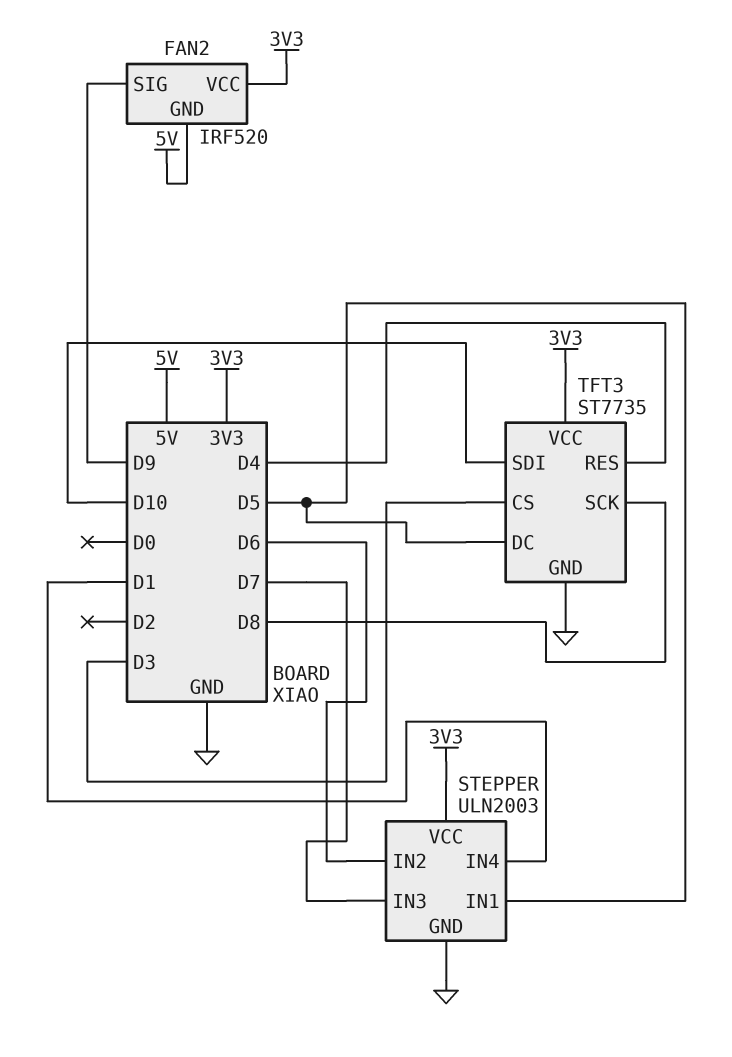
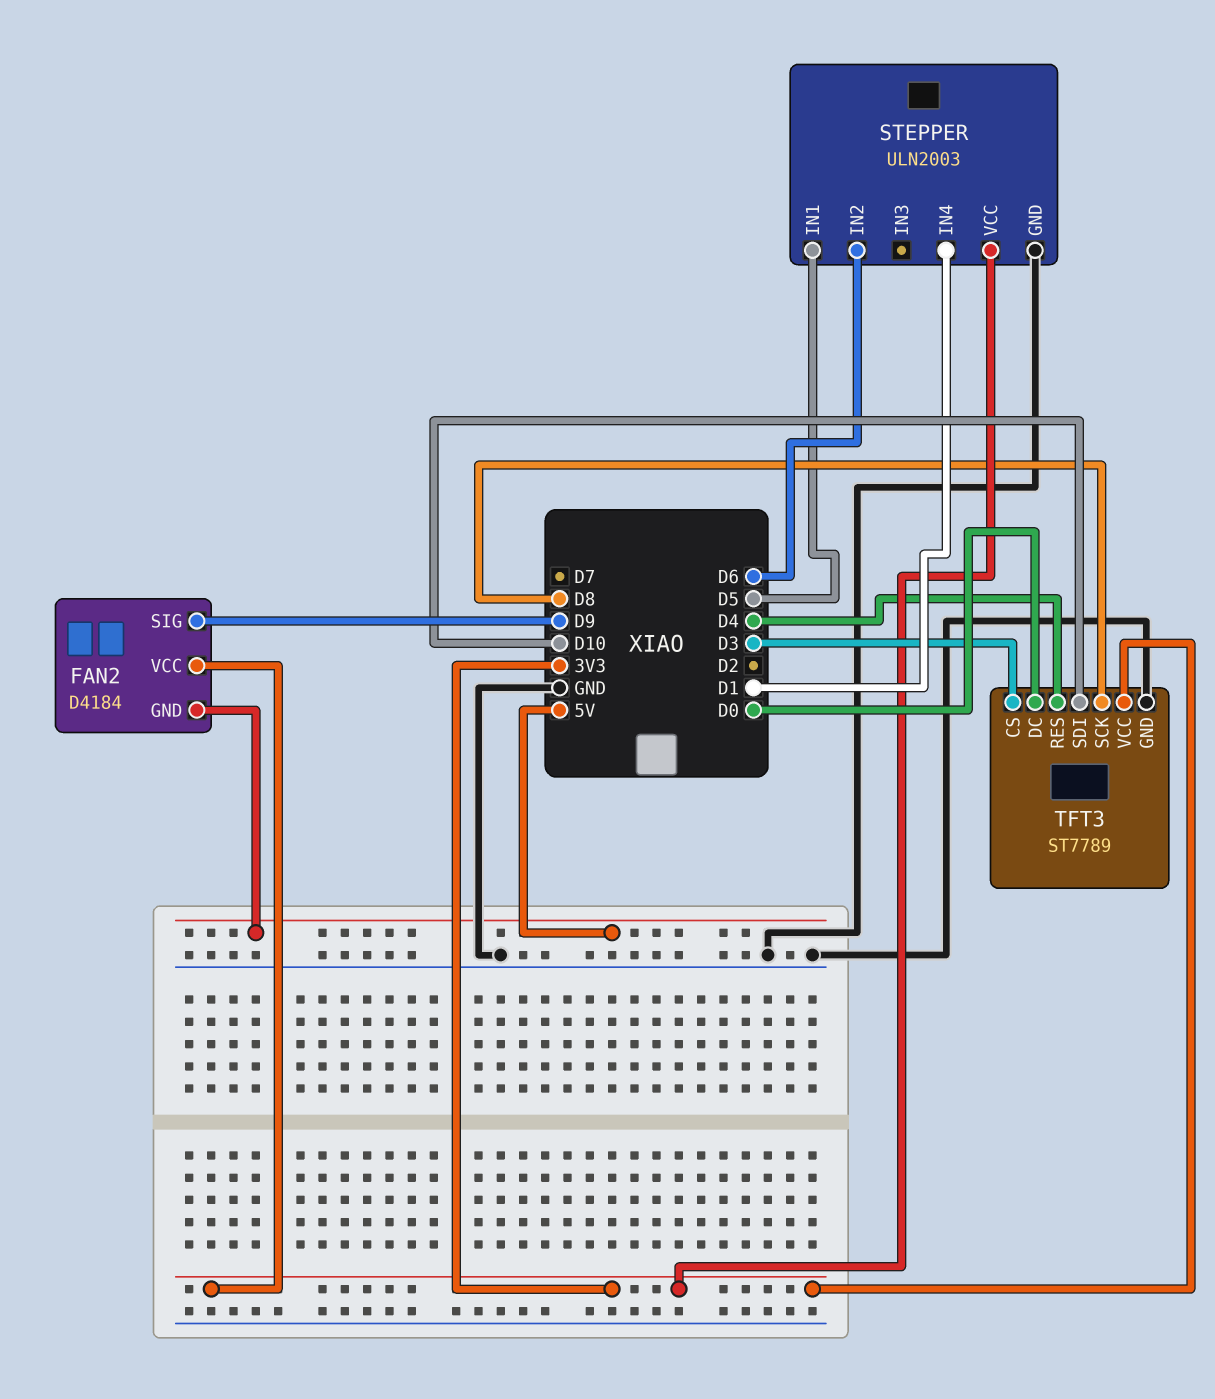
FAN2: IRF520 -> D4184
STEPPER pin IN3: D7 -> none
TFT3: ST7735 -> ST7789
TFT3 pin DC: D5 -> D0

